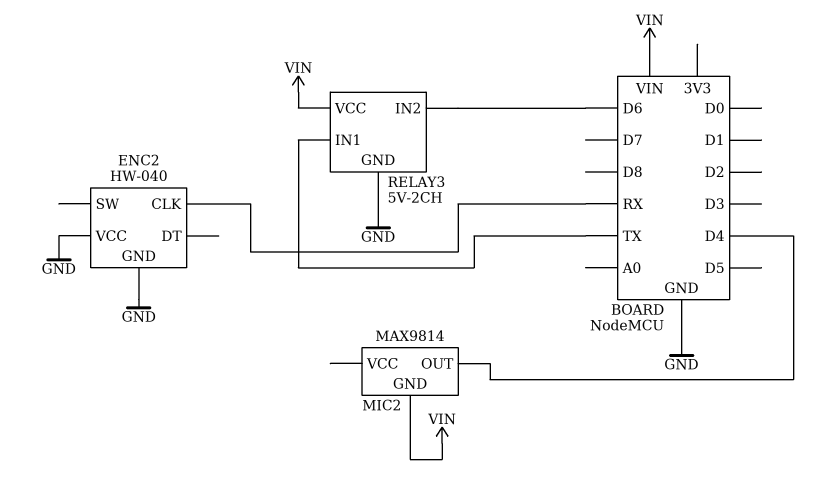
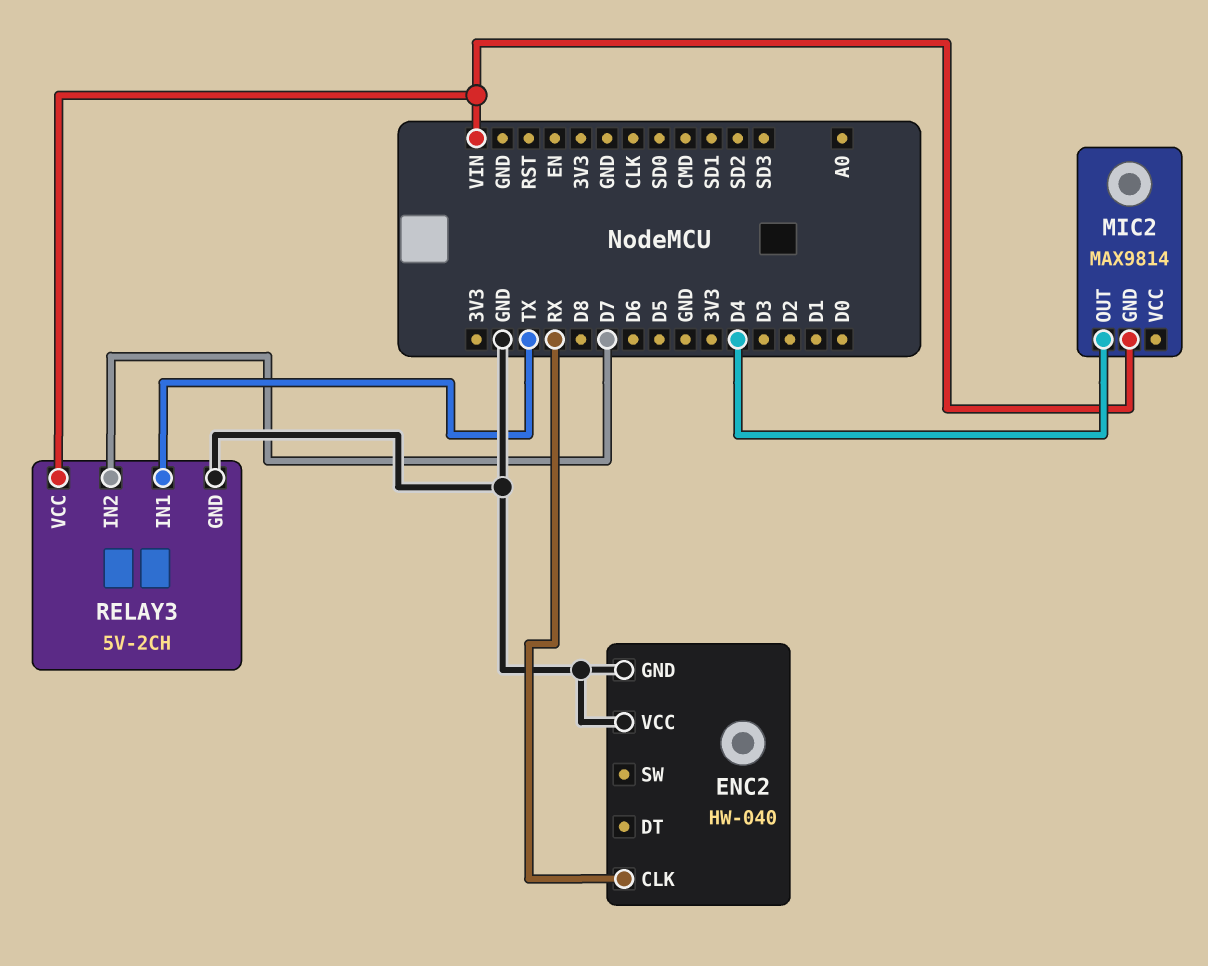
RELAY3 pin IN2: D6 -> D7

